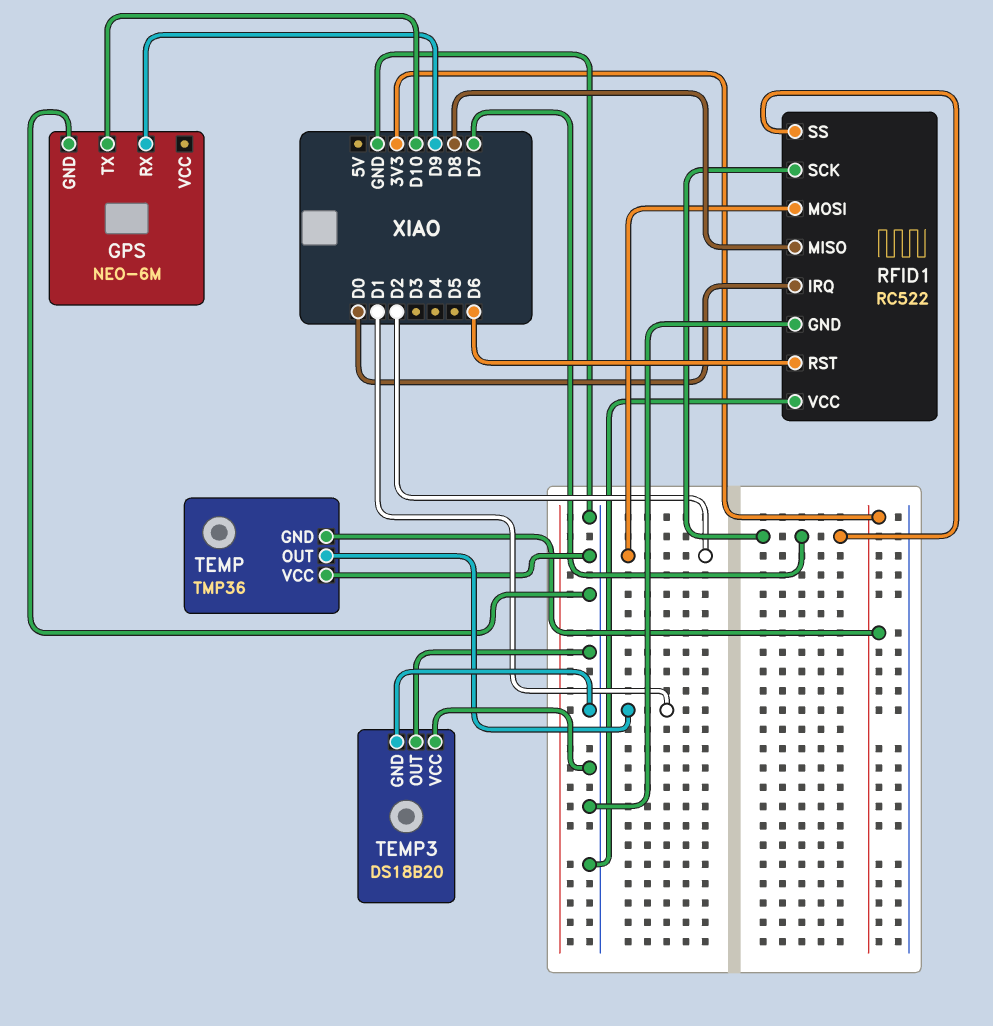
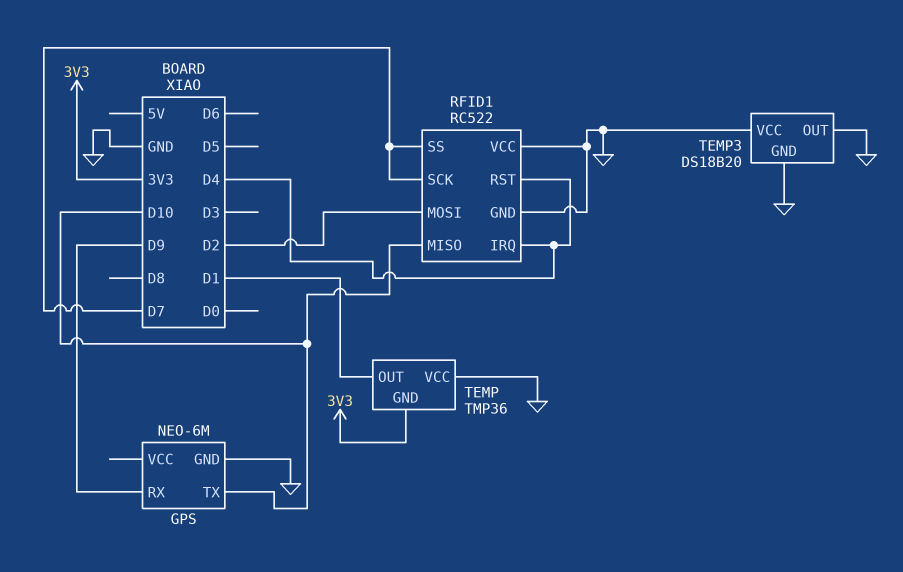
RFID1 pin IRQ: D0 -> D4
RFID1 pin MISO: D8 -> D10
RFID1 pin RST: D6 -> D4

